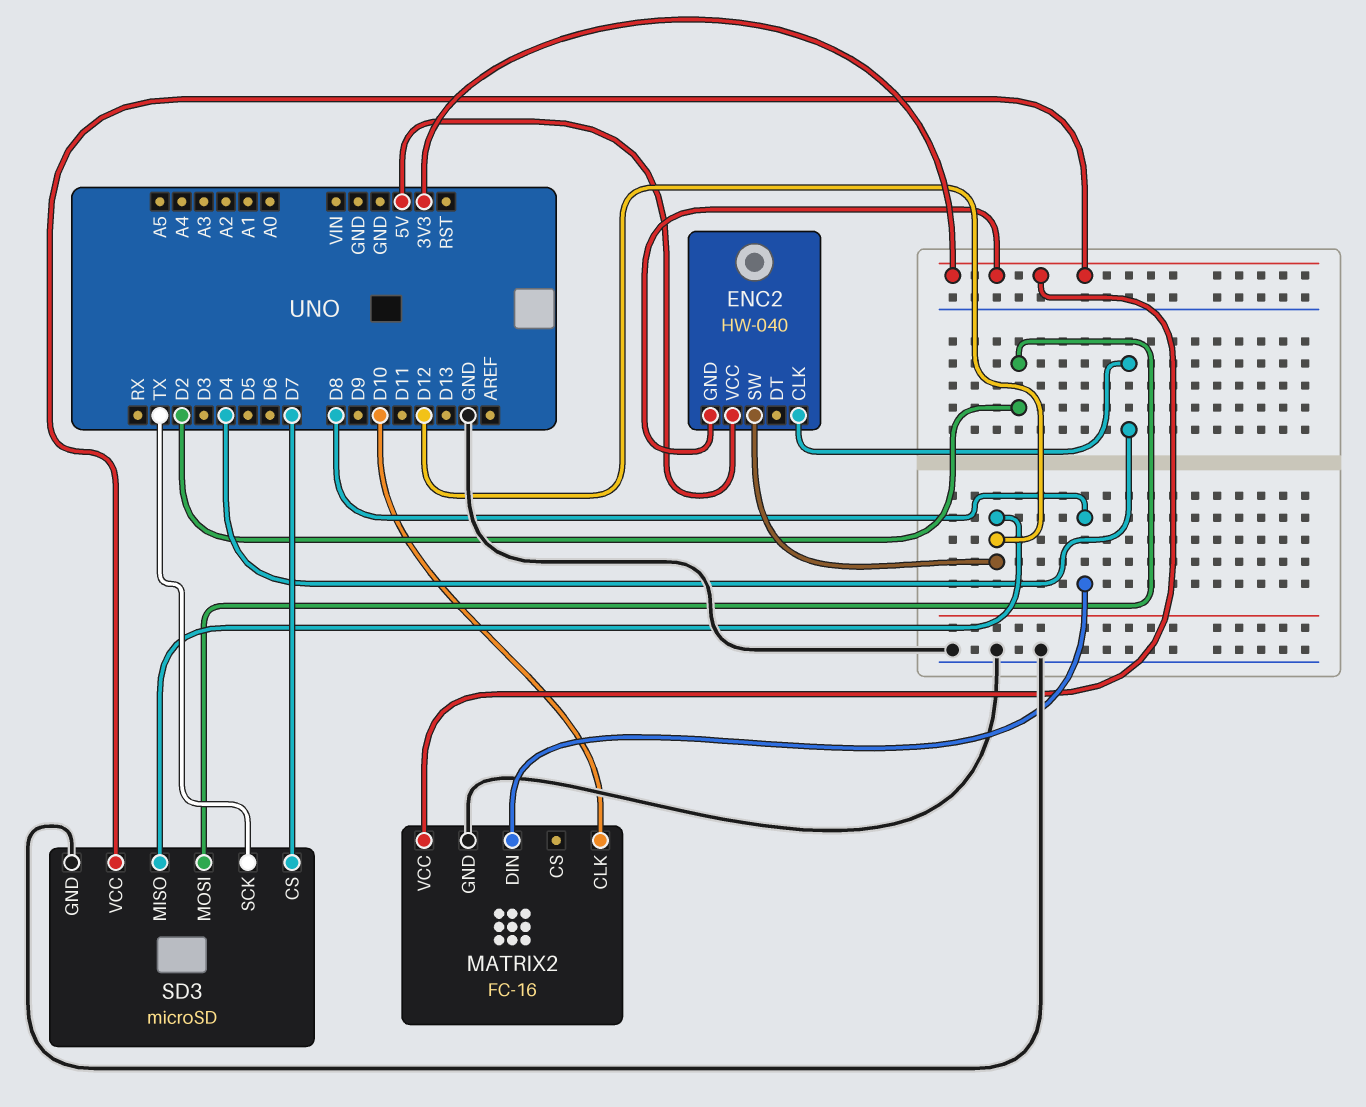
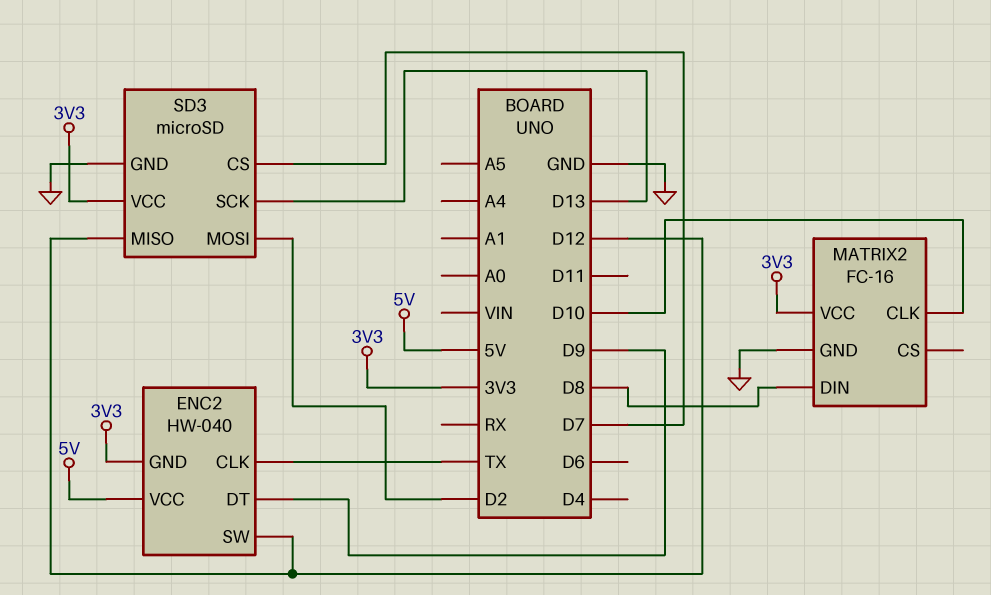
ENC2 pin CLK: D4 -> TX
ENC2 pin DT: none -> D9
SD3 pin SCK: TX -> D13

